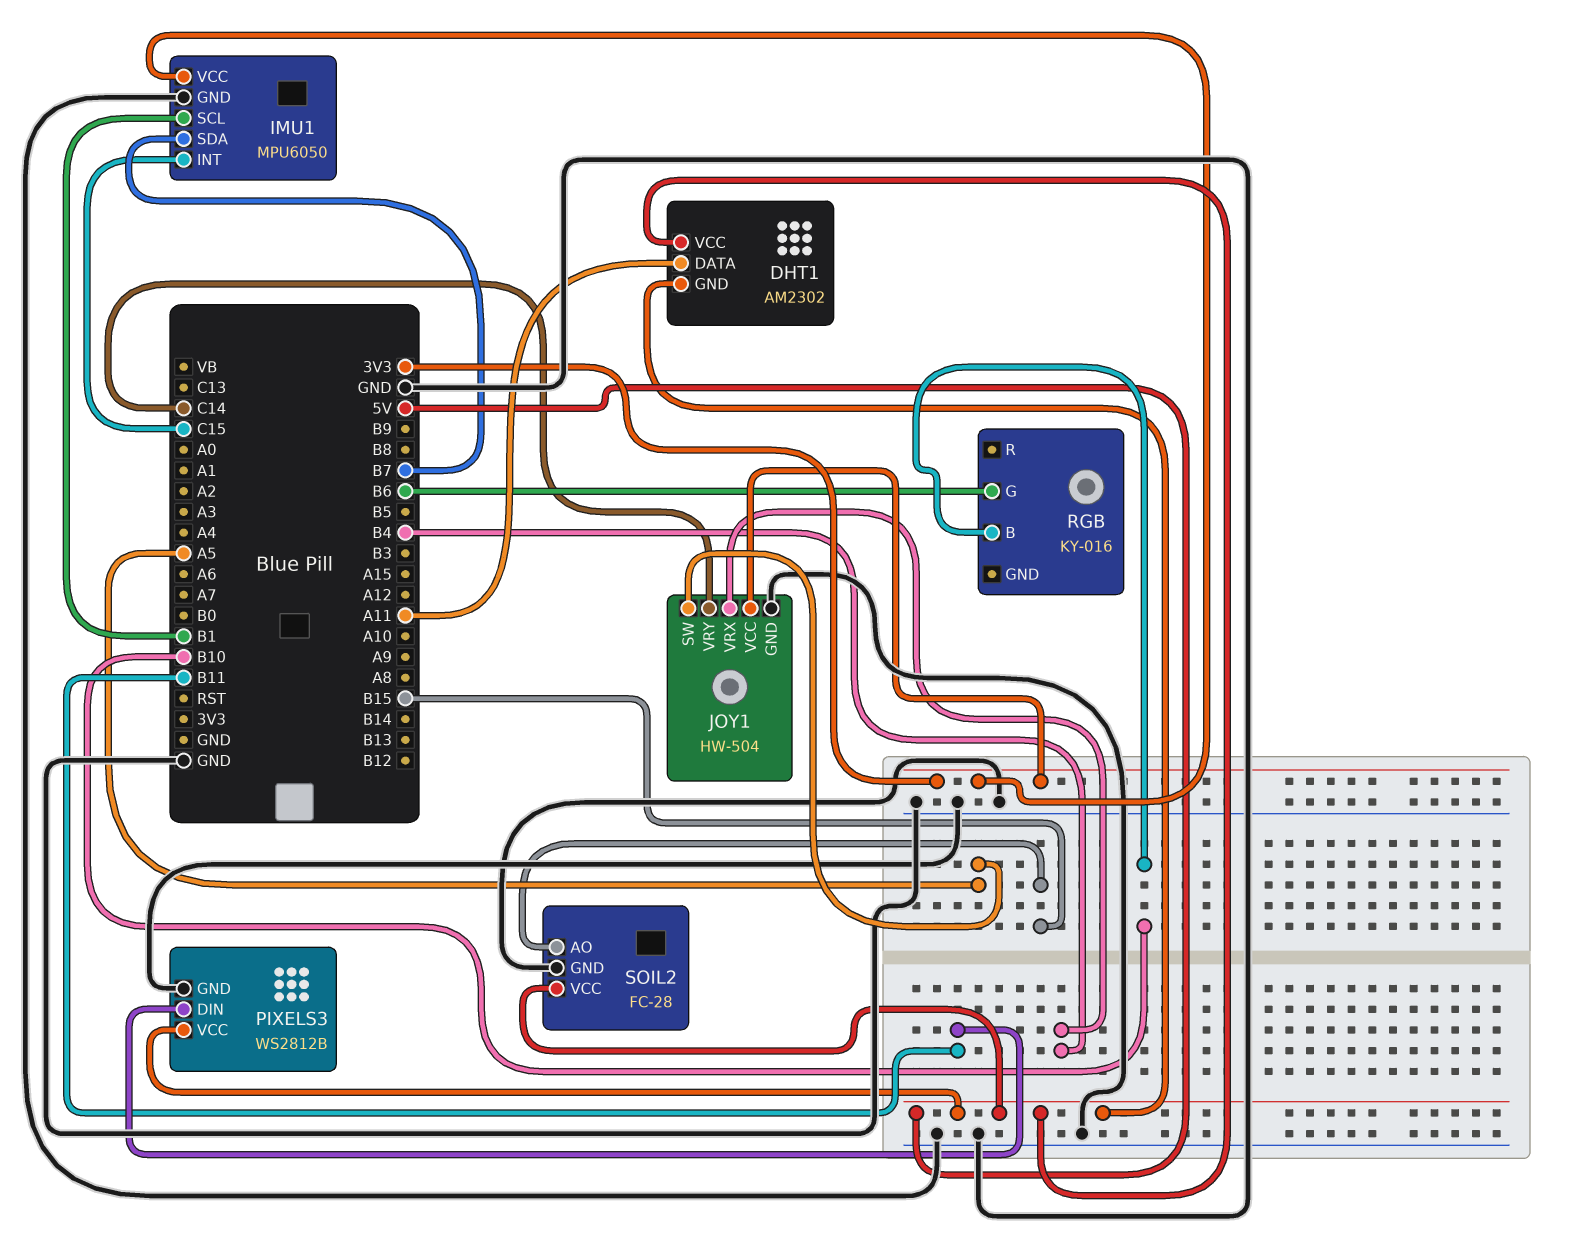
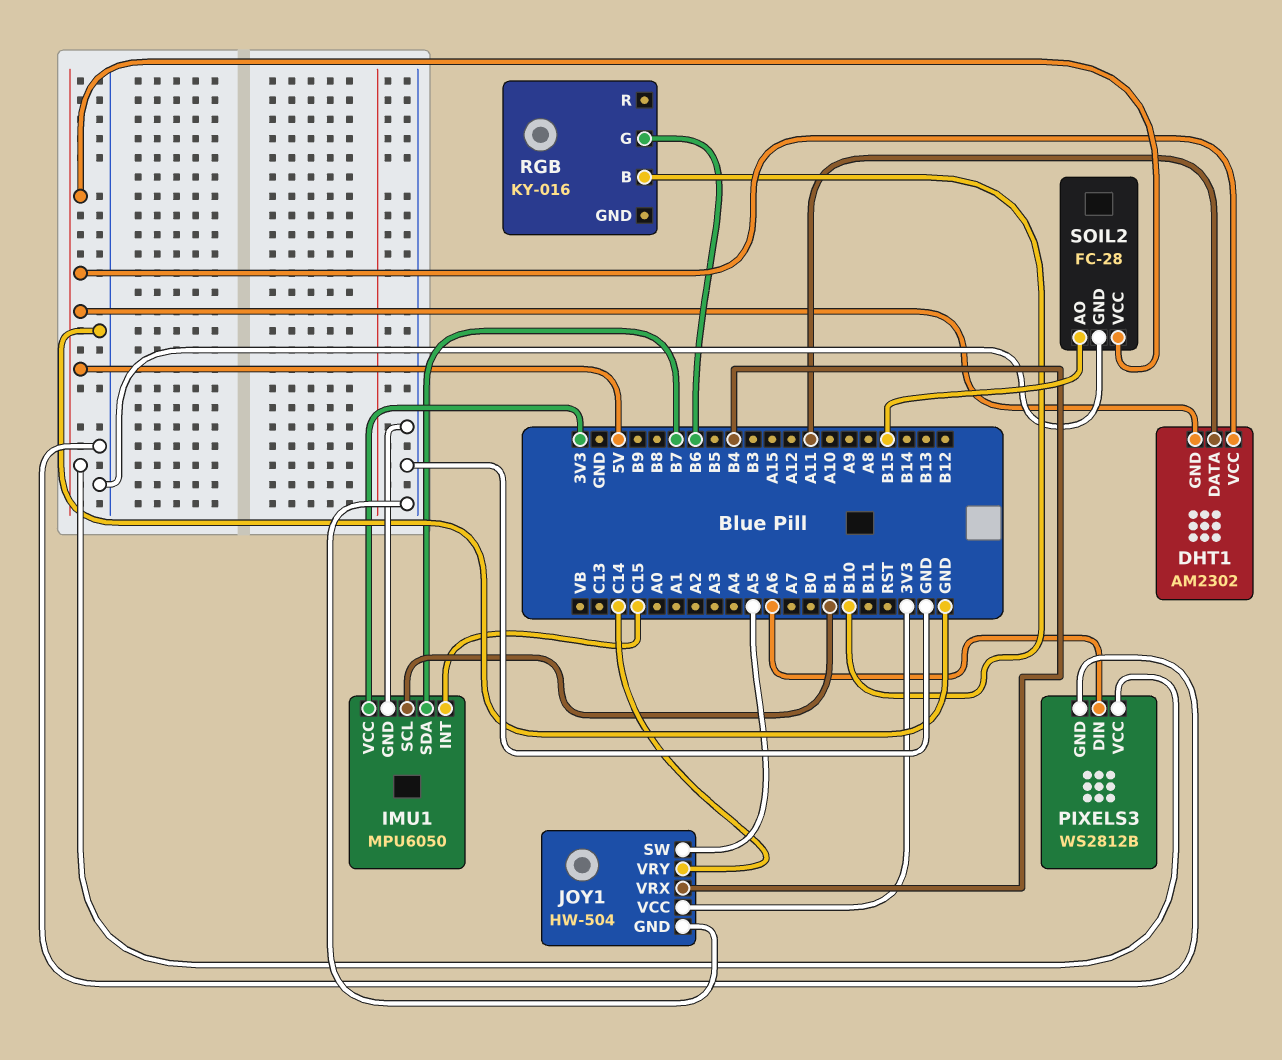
PIXELS3 pin DIN: B11 -> A6

